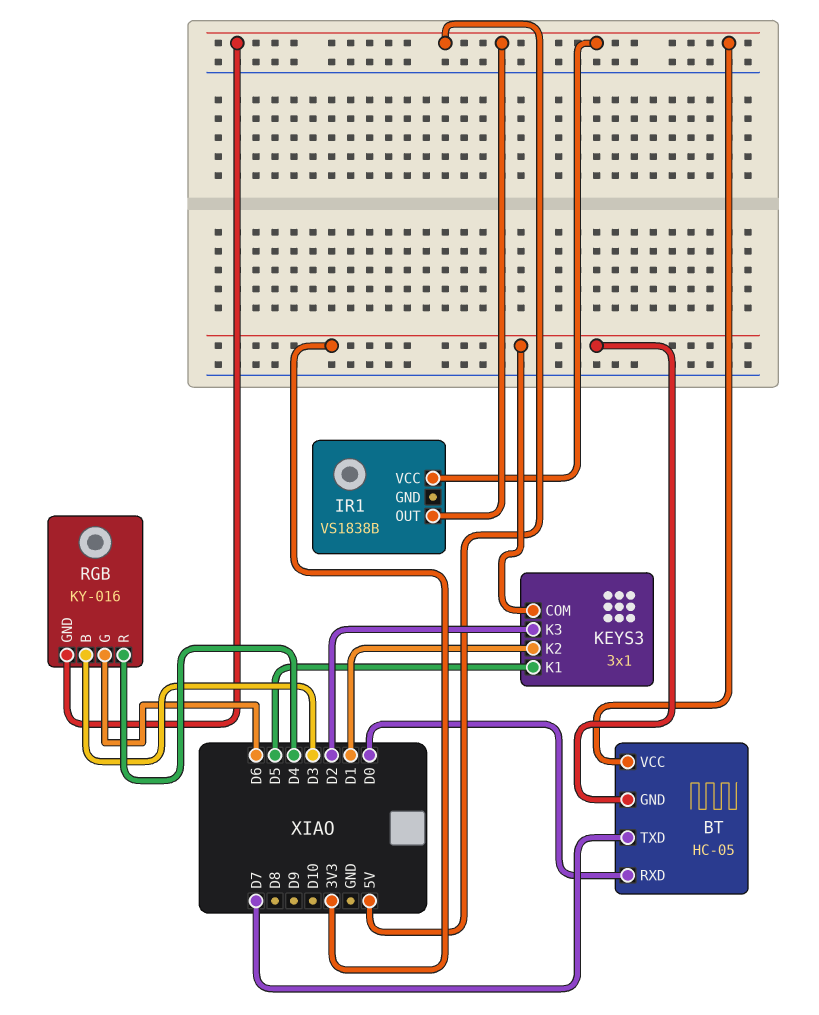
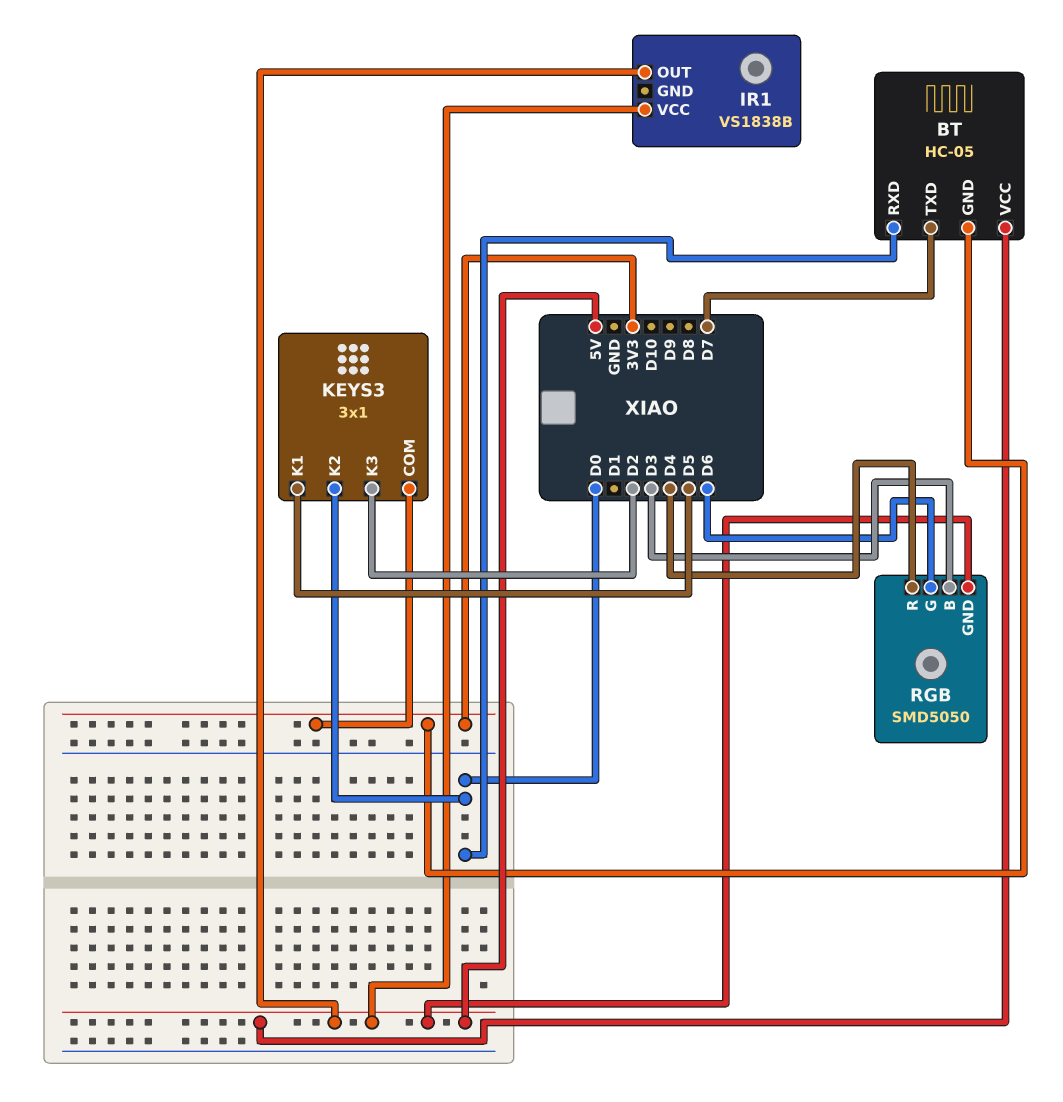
KEYS3 pin K2: D1 -> D0
RGB: KY-016 -> SMD5050

